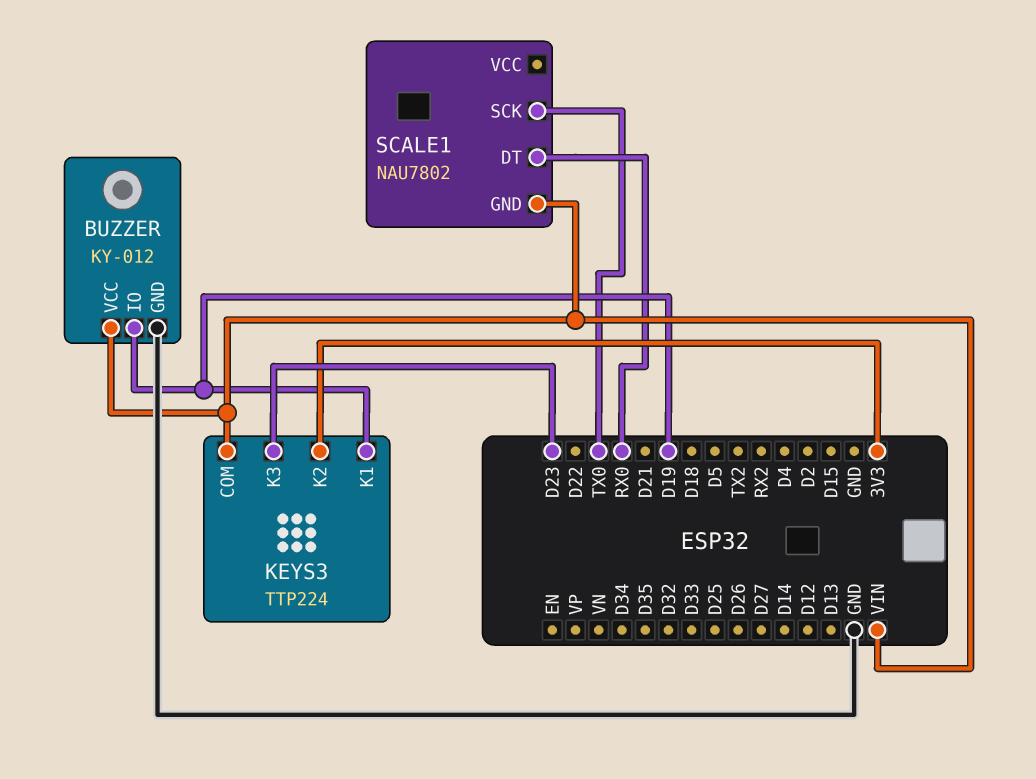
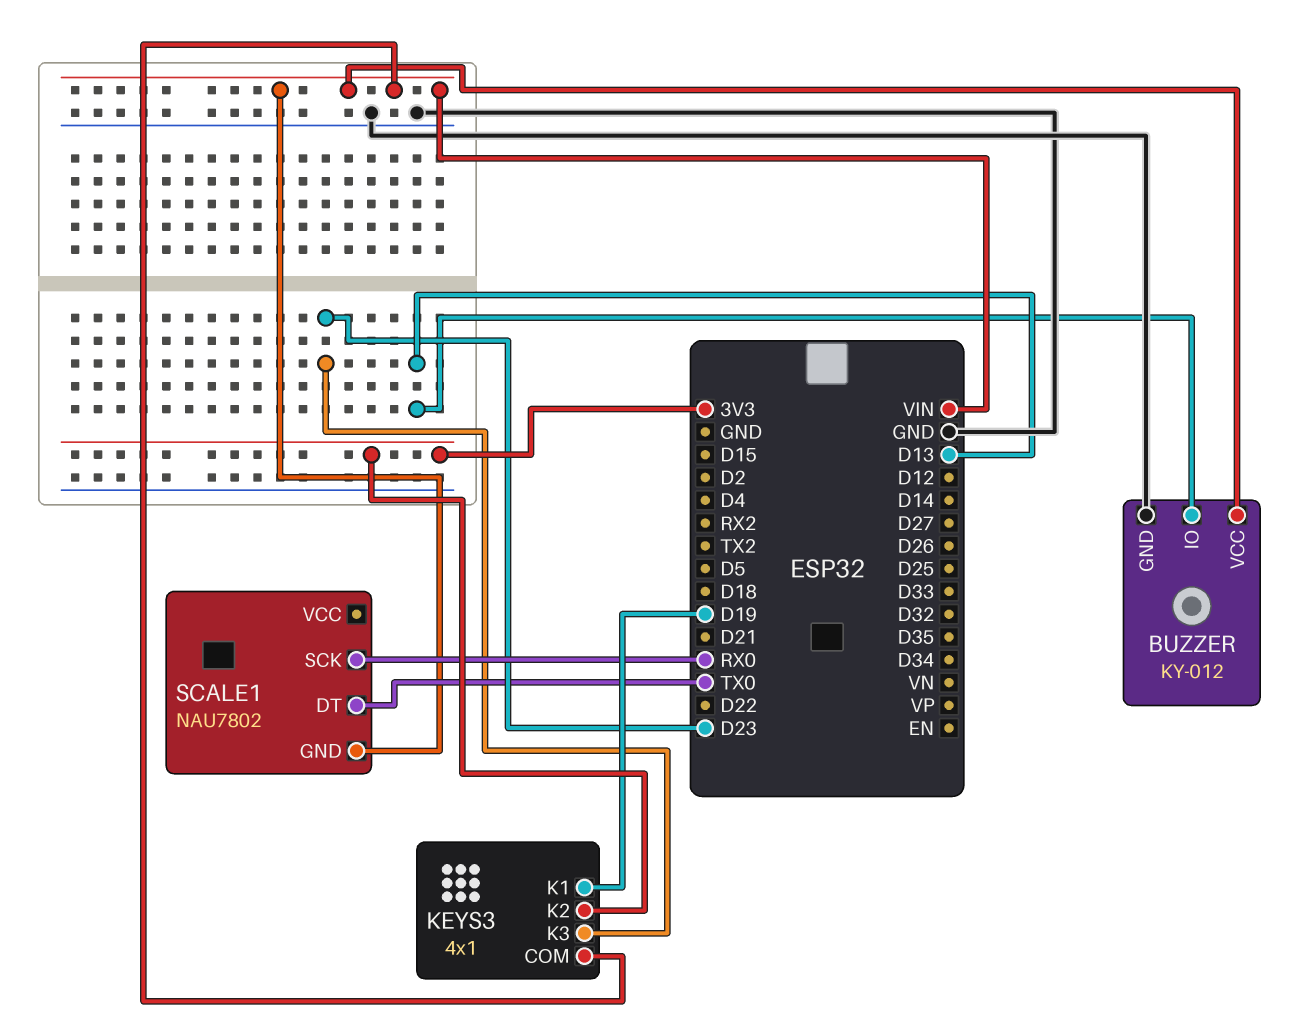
BUZZER pin IO: D19 -> D13
KEYS3: TTP224 -> 4x1
SCALE1 pin DT: RX0 -> TX0
SCALE1 pin SCK: TX0 -> RX0

